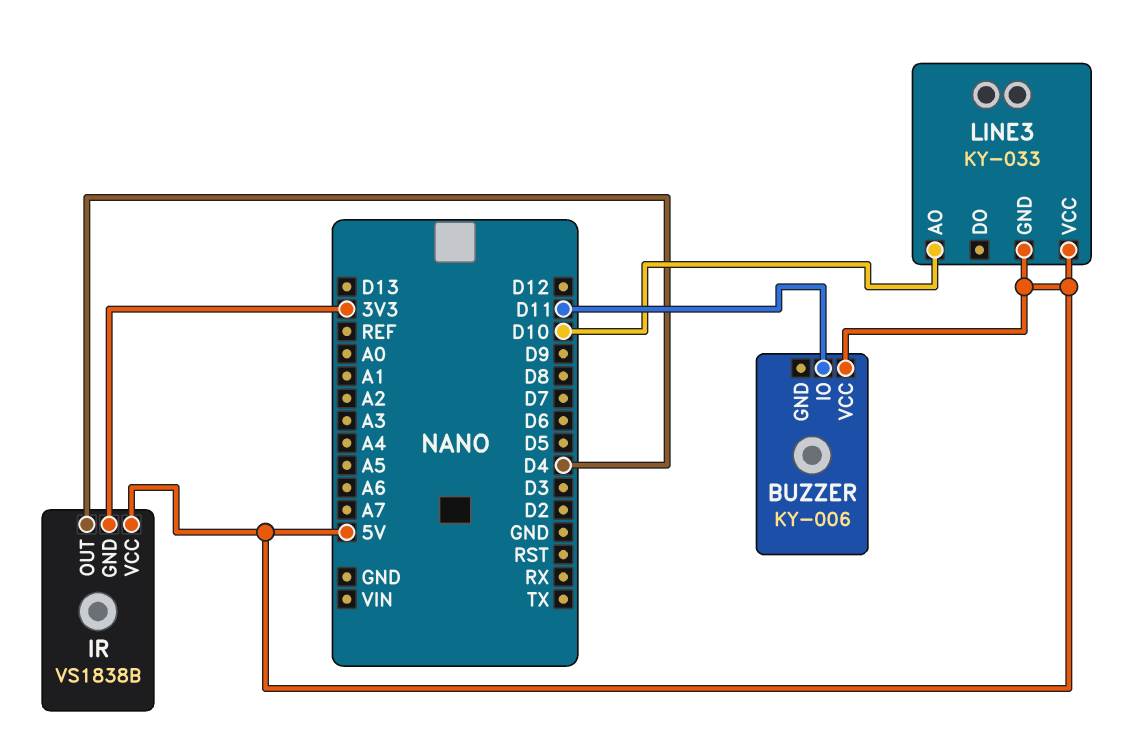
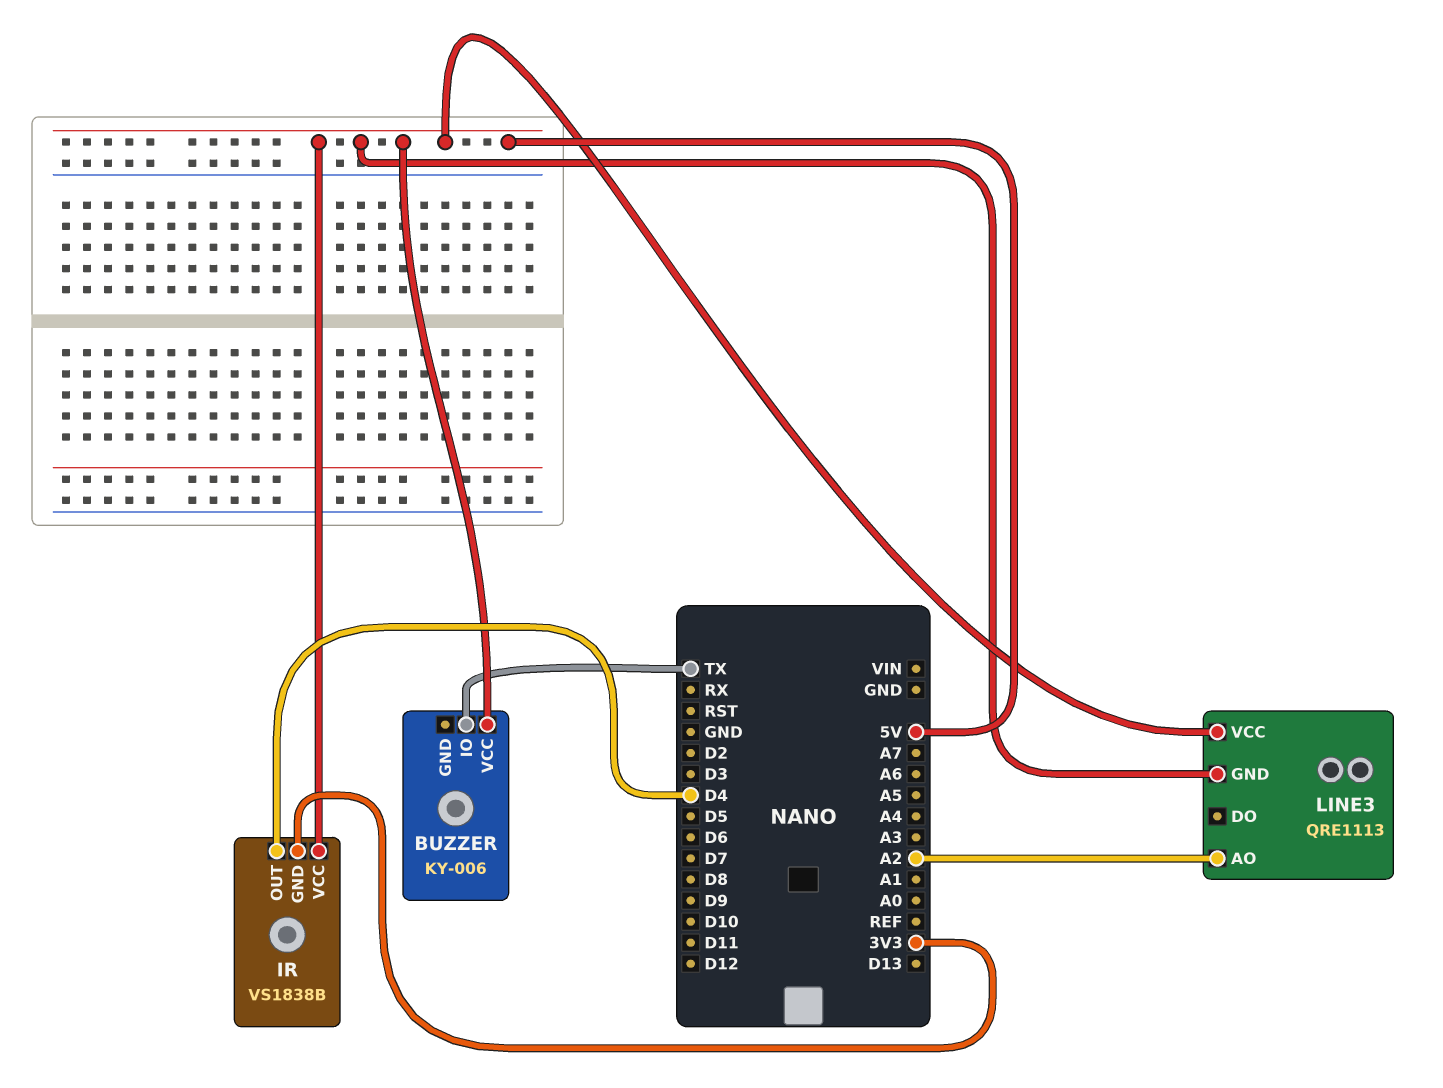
BUZZER pin IO: D11 -> TX
LINE3: KY-033 -> QRE1113
LINE3 pin AO: D10 -> A2

